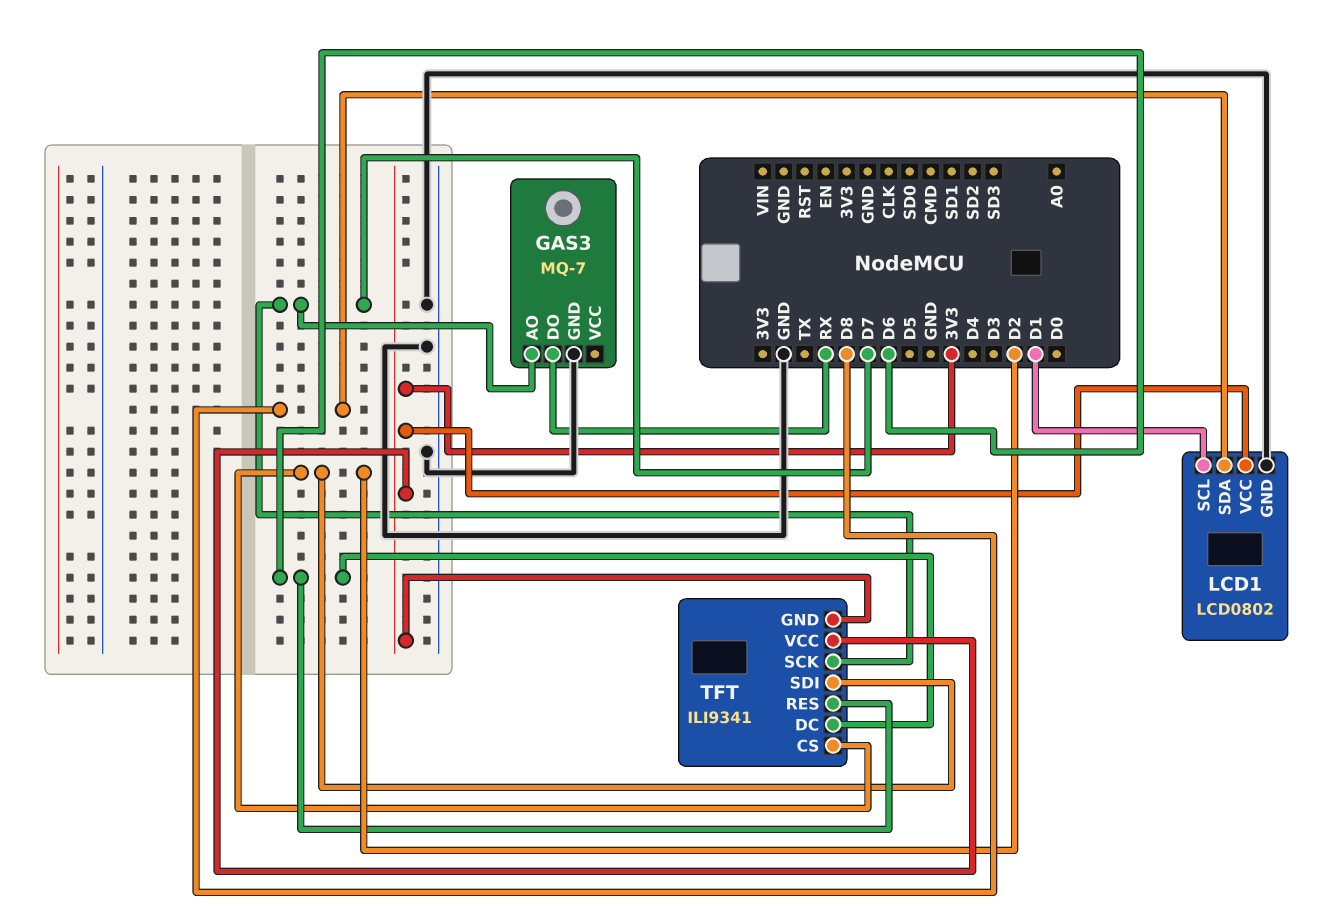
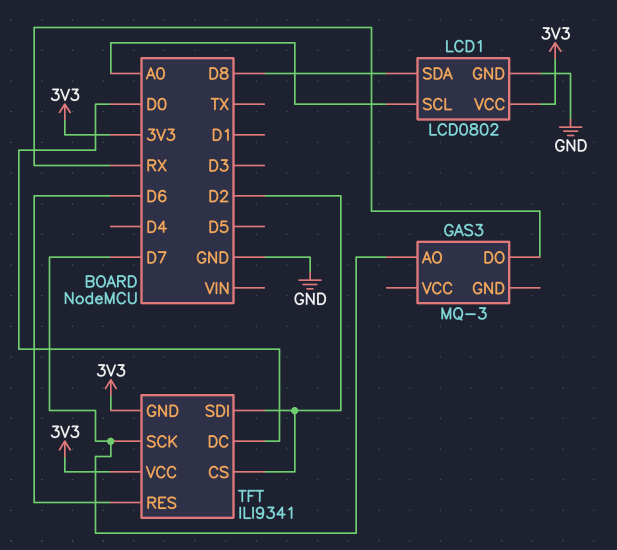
GAS3: MQ-7 -> MQ-3
GAS3 pin GND: GND -> none
LCD1 pin SCL: D1 -> A0
TFT pin DC: D6 -> D0

